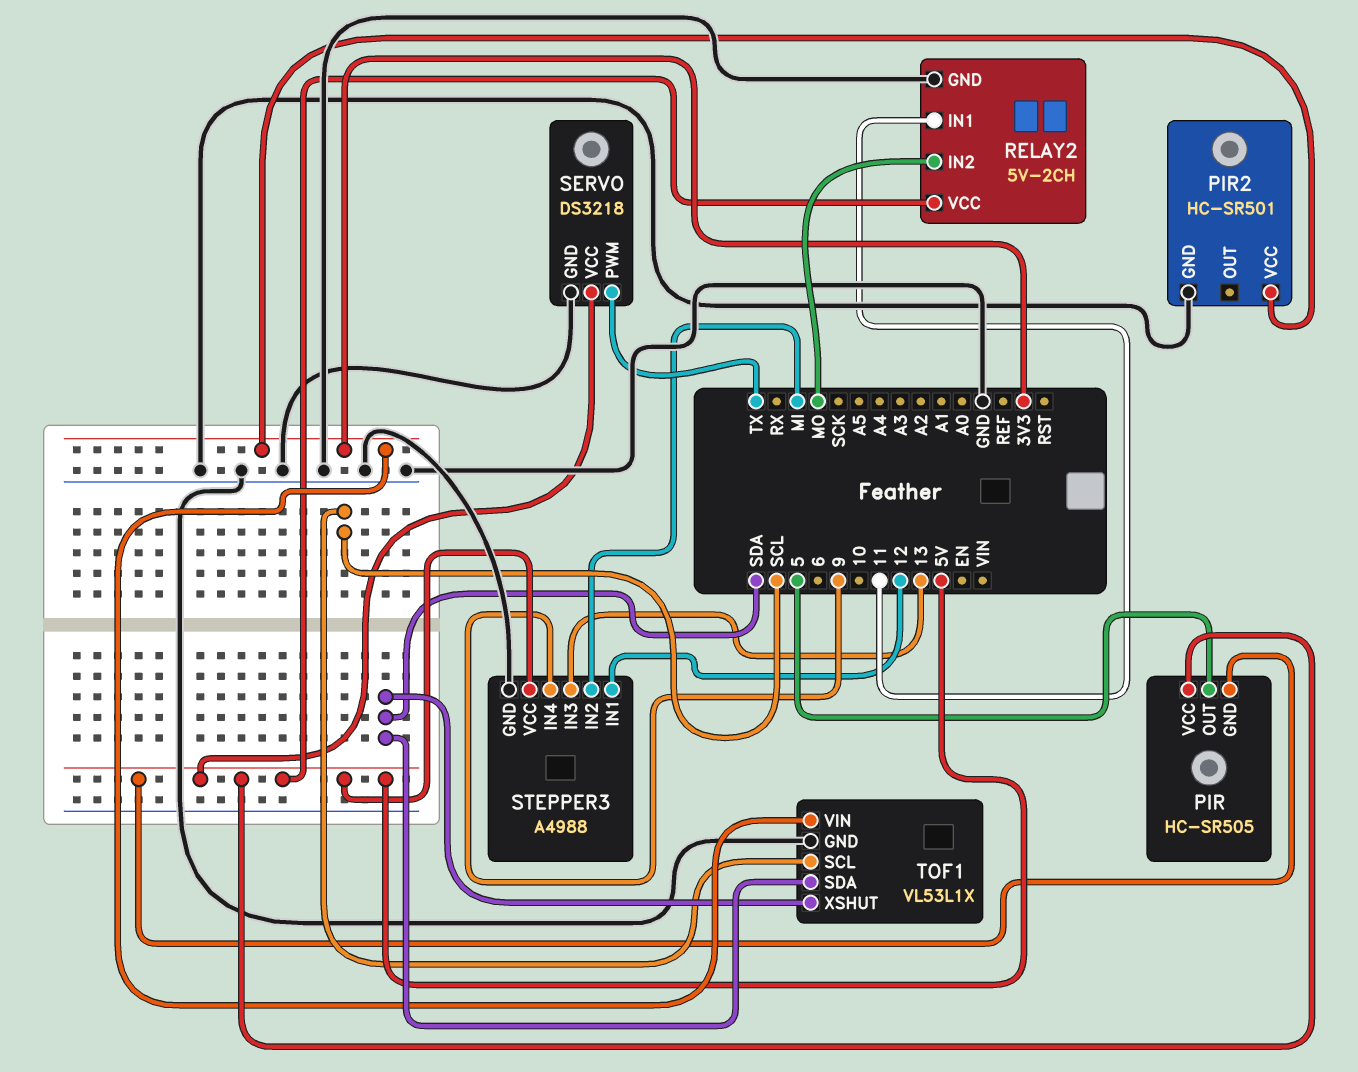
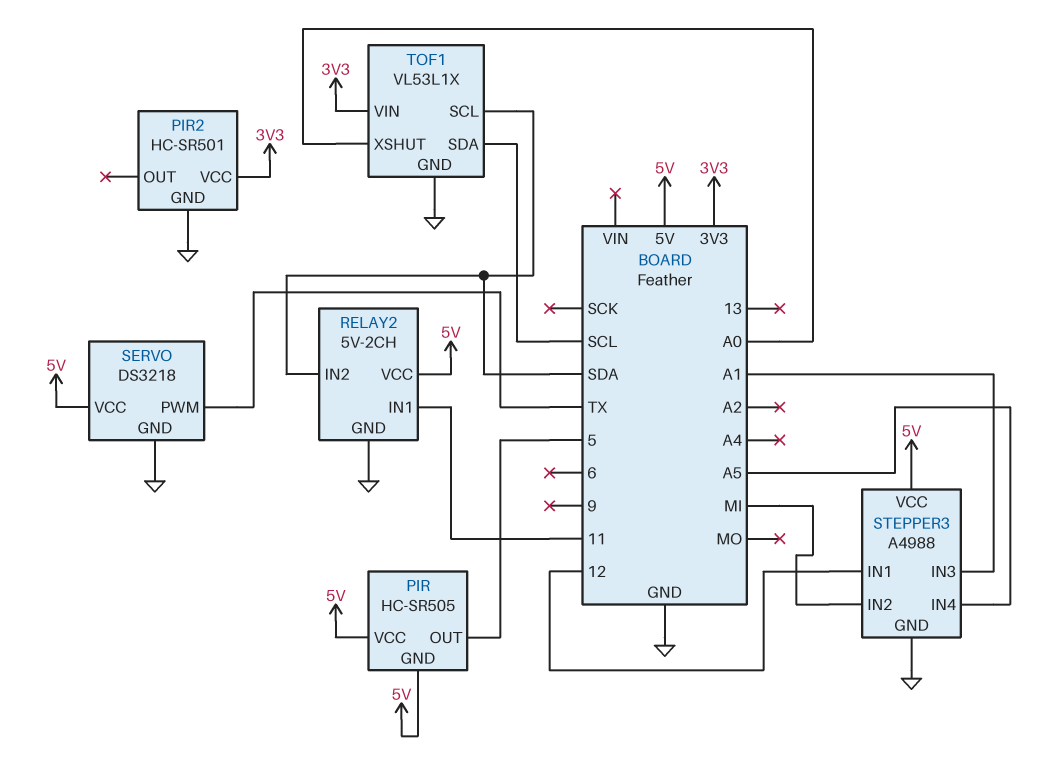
RELAY2 pin IN2: MO -> SDA
STEPPER3 pin IN3: 13 -> A1
STEPPER3 pin IN4: 9 -> A5
TOF1 pin SCL: SCL -> SDA
TOF1 pin SDA: SDA -> SCL
TOF1 pin XSHUT: SDA -> A0

